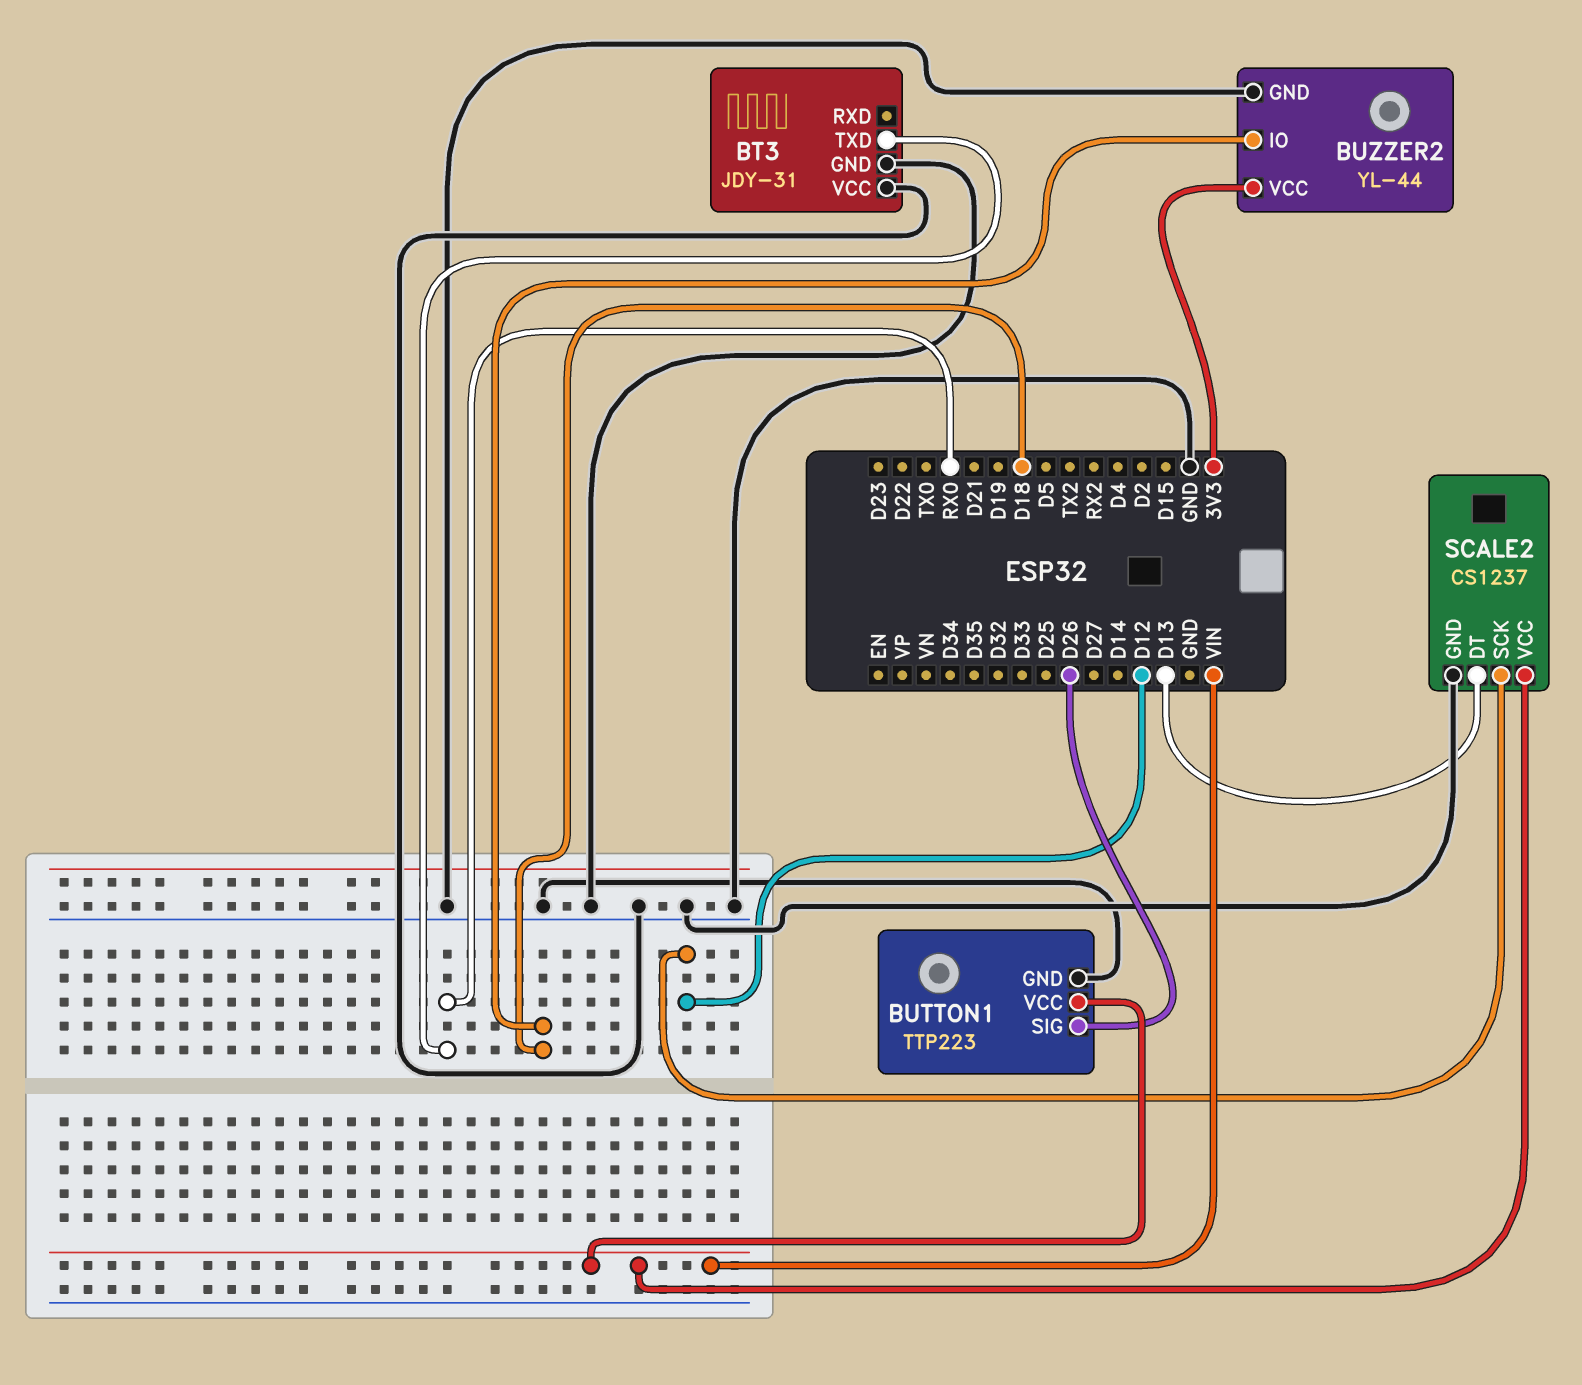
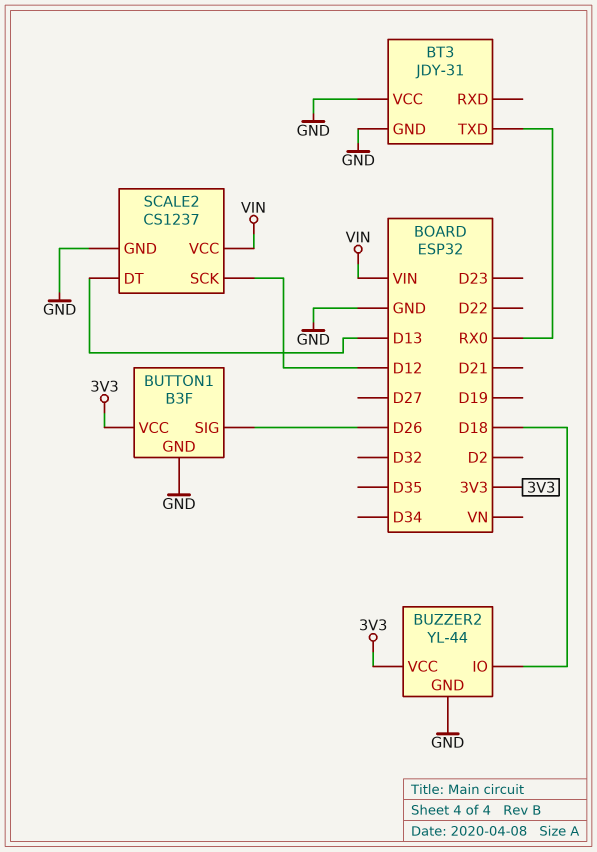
BUTTON1: TTP223 -> B3F
BUTTON1 pin VCC: VIN -> 3V3

